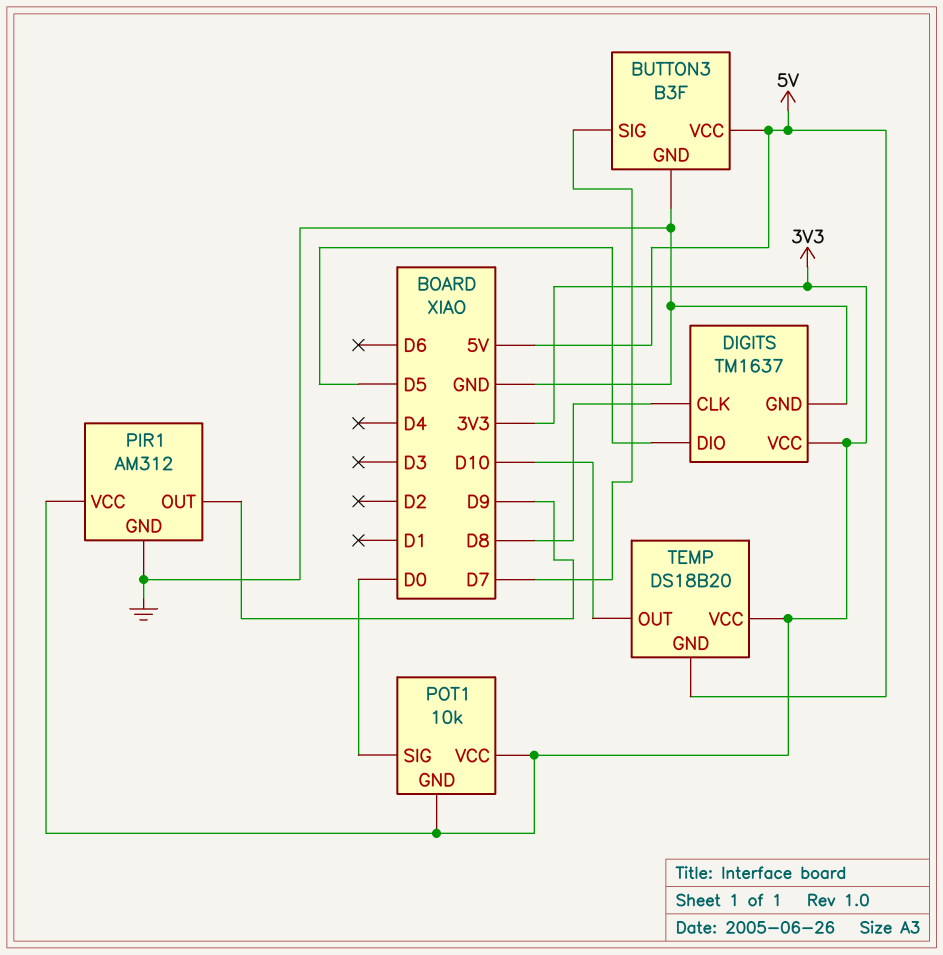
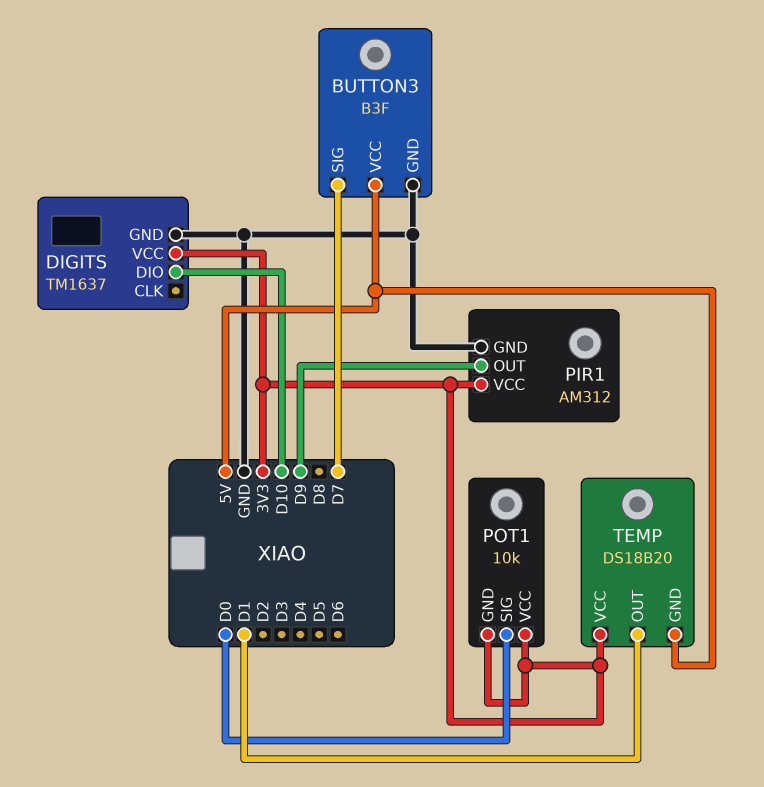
DIGITS pin CLK: D8 -> none
DIGITS pin DIO: D5 -> D10
TEMP pin OUT: D10 -> D1

